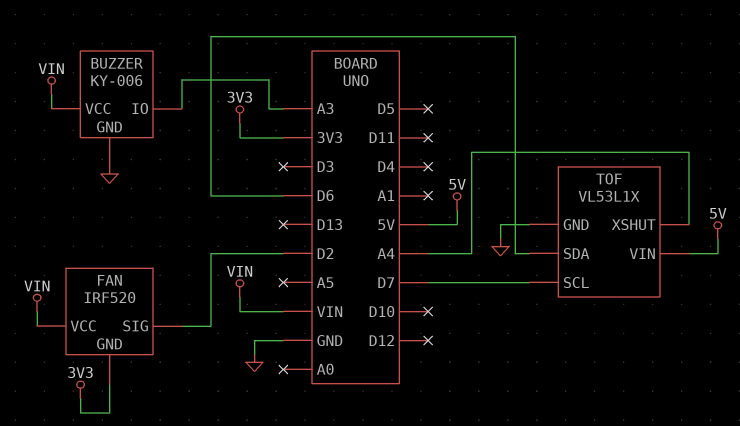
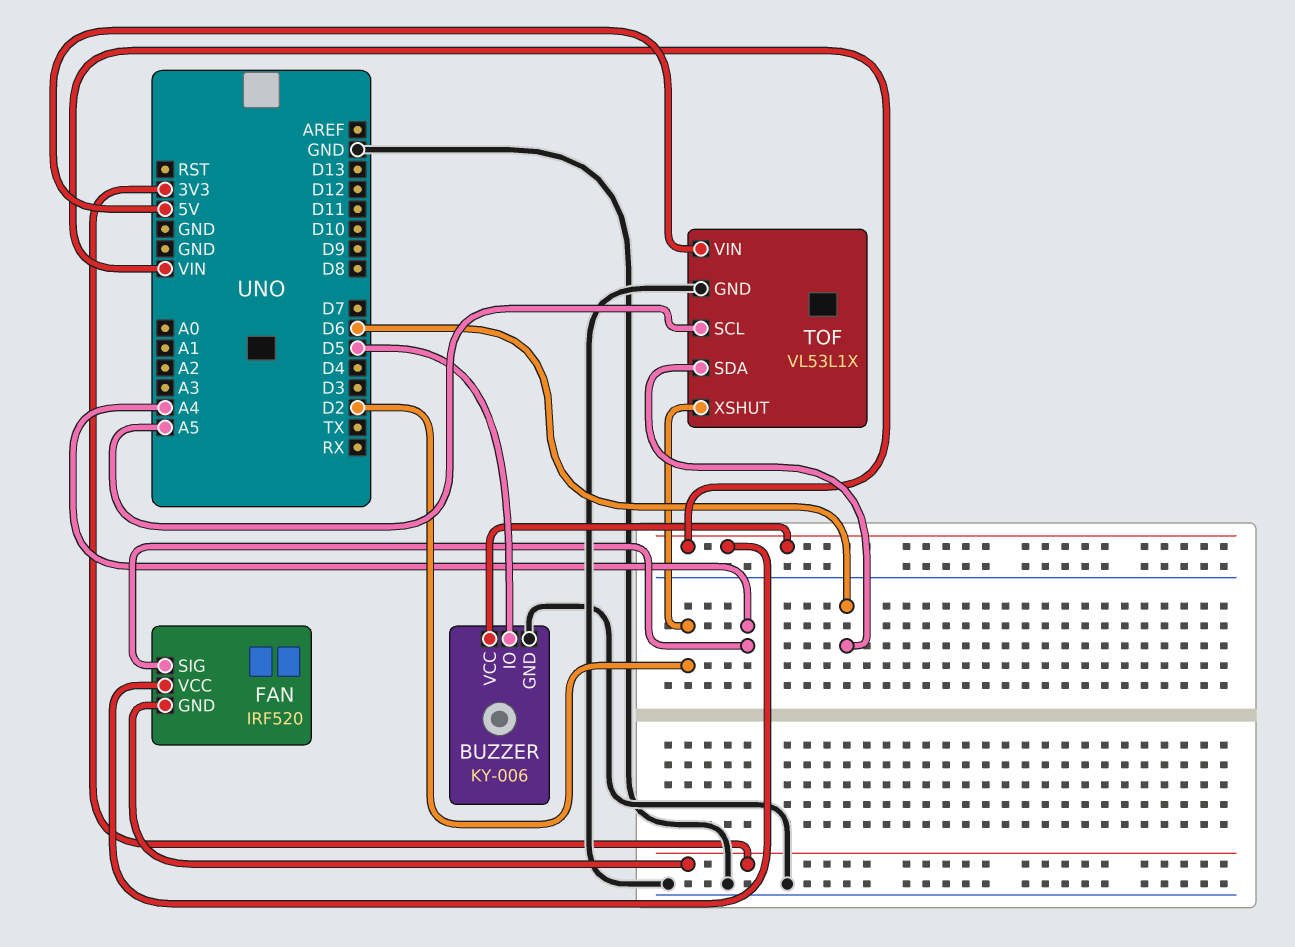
BUZZER pin IO: A3 -> D5
FAN pin SIG: D2 -> A4
TOF pin SCL: D7 -> A5
TOF pin XSHUT: A4 -> D2

